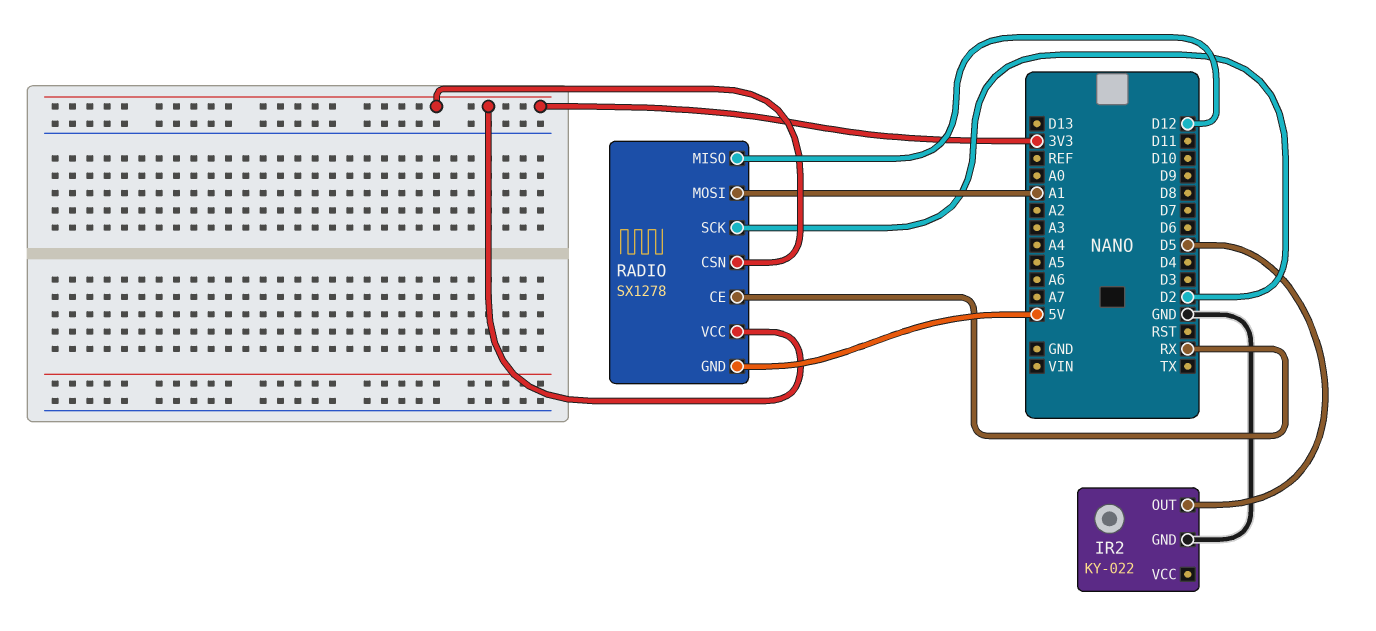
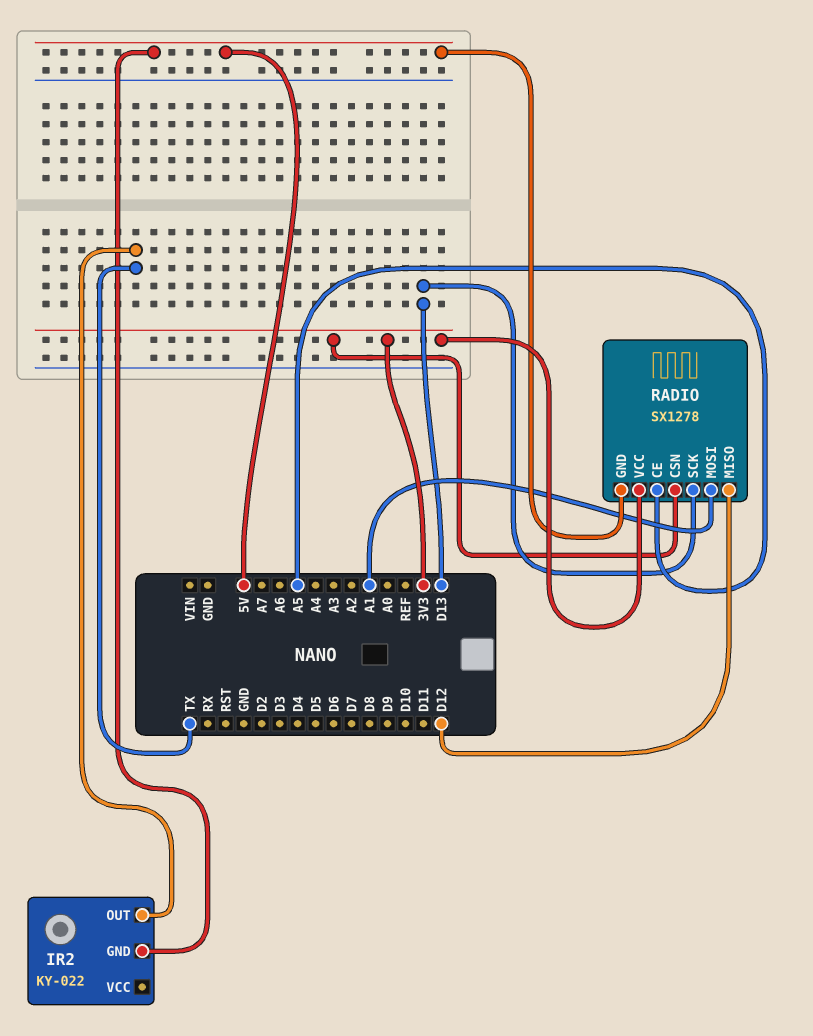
IR2 pin GND: GND -> 5V
IR2 pin OUT: D5 -> TX
RADIO pin CE: RX -> A5
RADIO pin SCK: D2 -> D13

